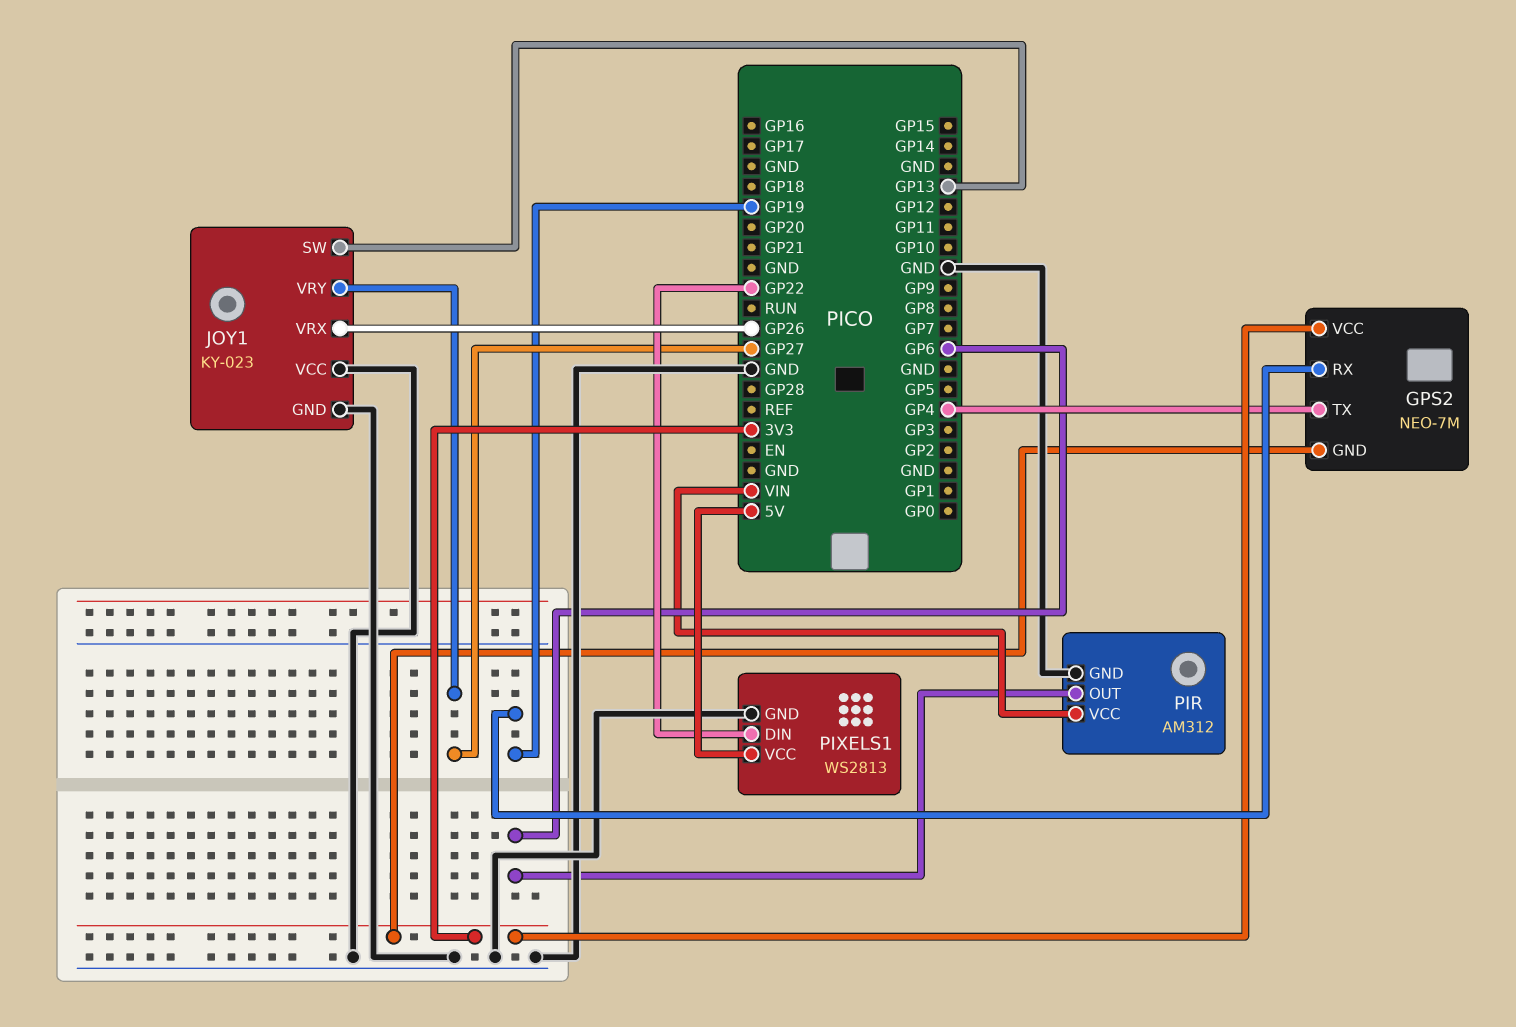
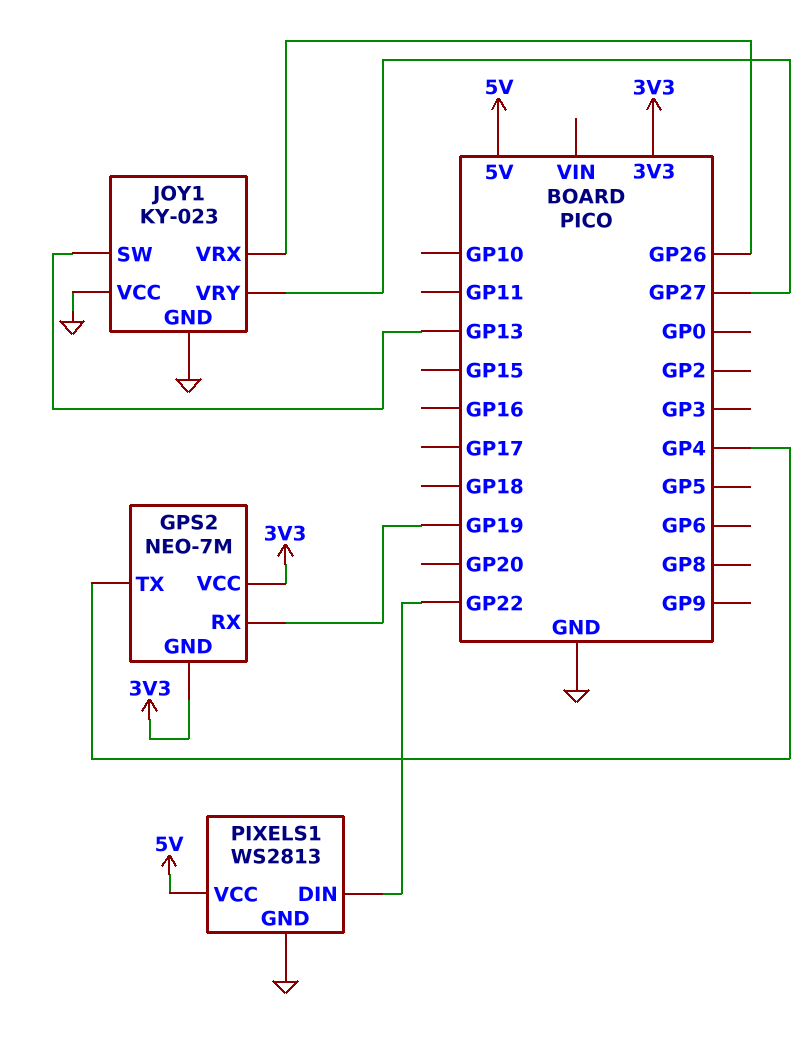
PIR: AM312 -> none
PIR pin GND: GND -> none
PIR pin OUT: GP6 -> none
PIR pin VCC: VIN -> none

